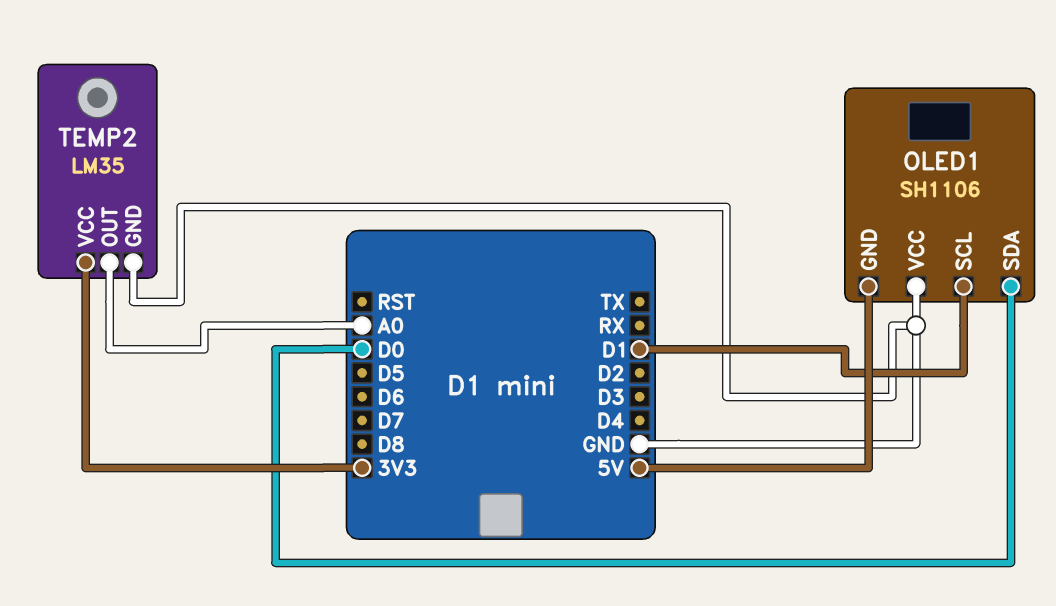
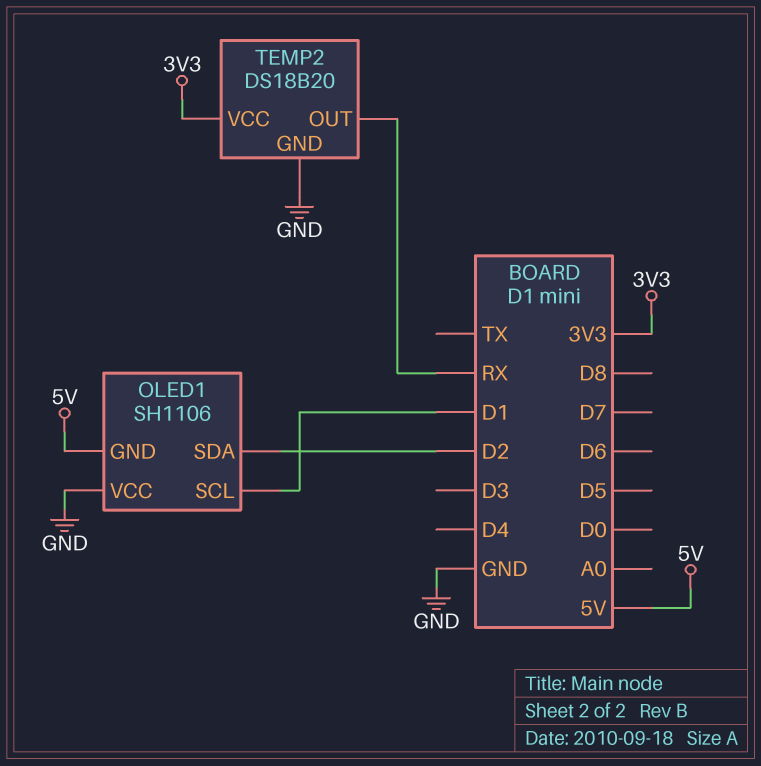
OLED1 pin SDA: D0 -> D2
TEMP2: LM35 -> DS18B20
TEMP2 pin OUT: A0 -> RX

